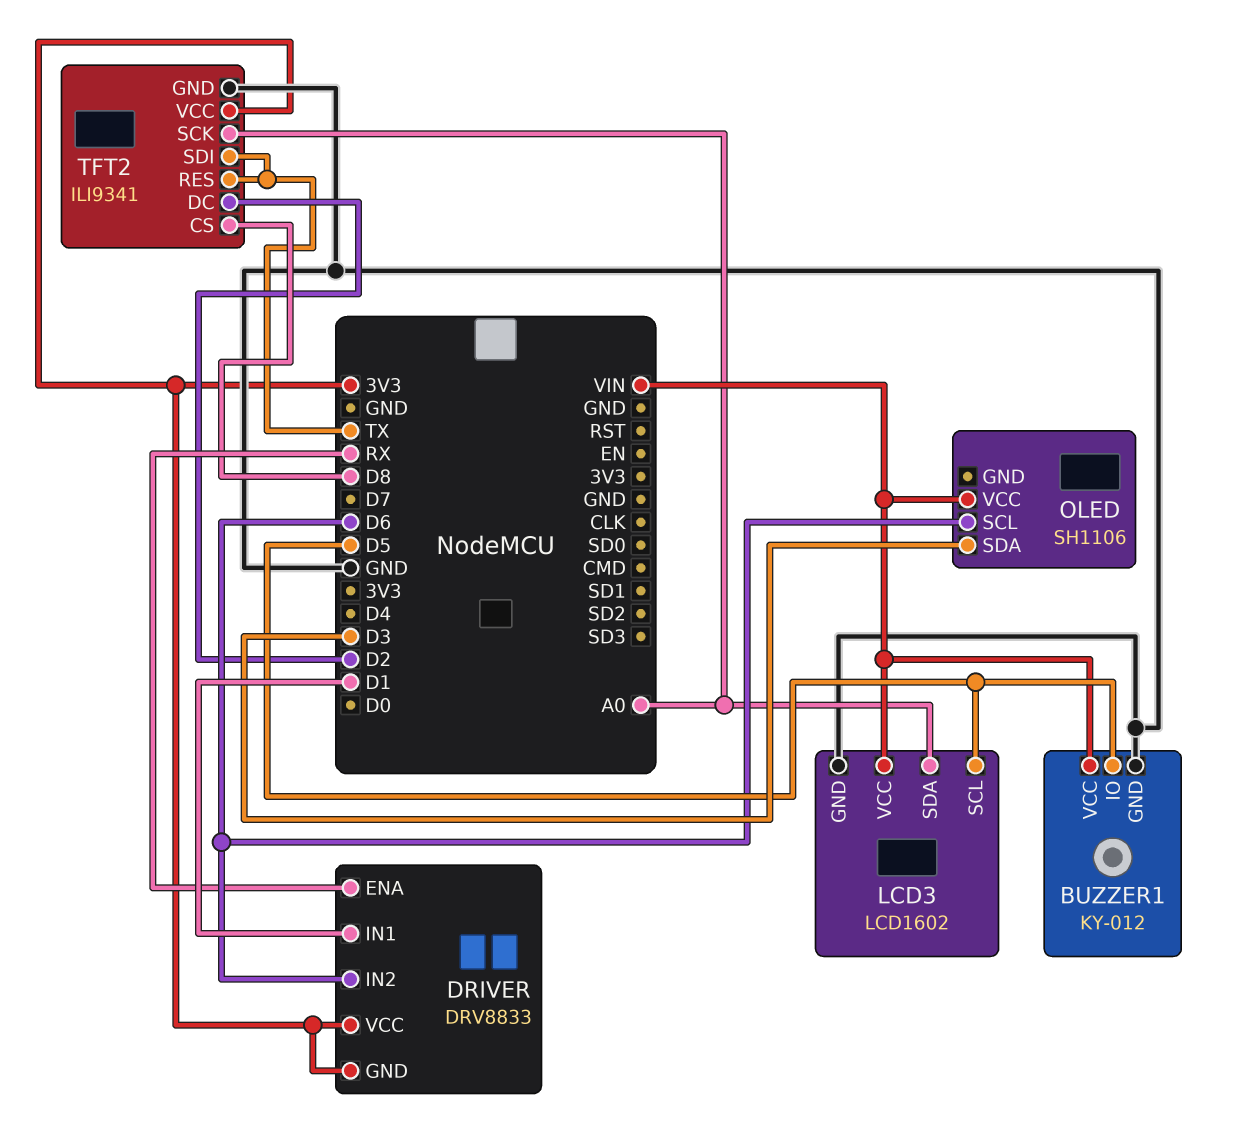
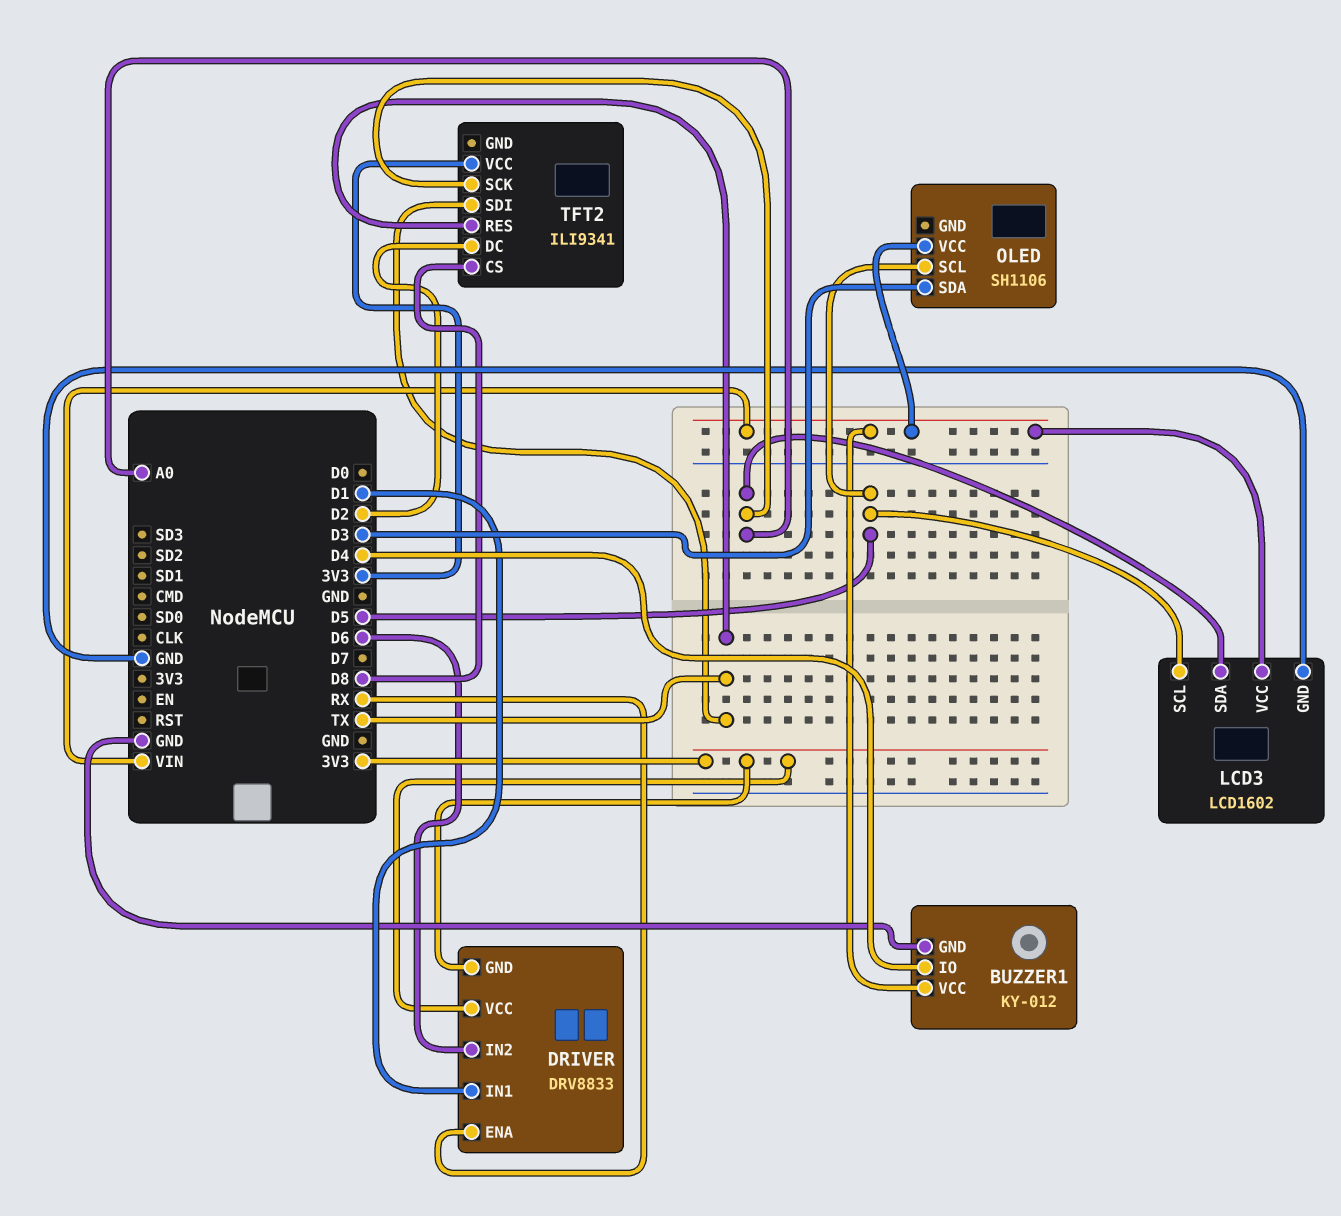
BUZZER1 pin IO: D5 -> D4
OLED pin SCL: D6 -> D5
TFT2 pin GND: GND -> none

